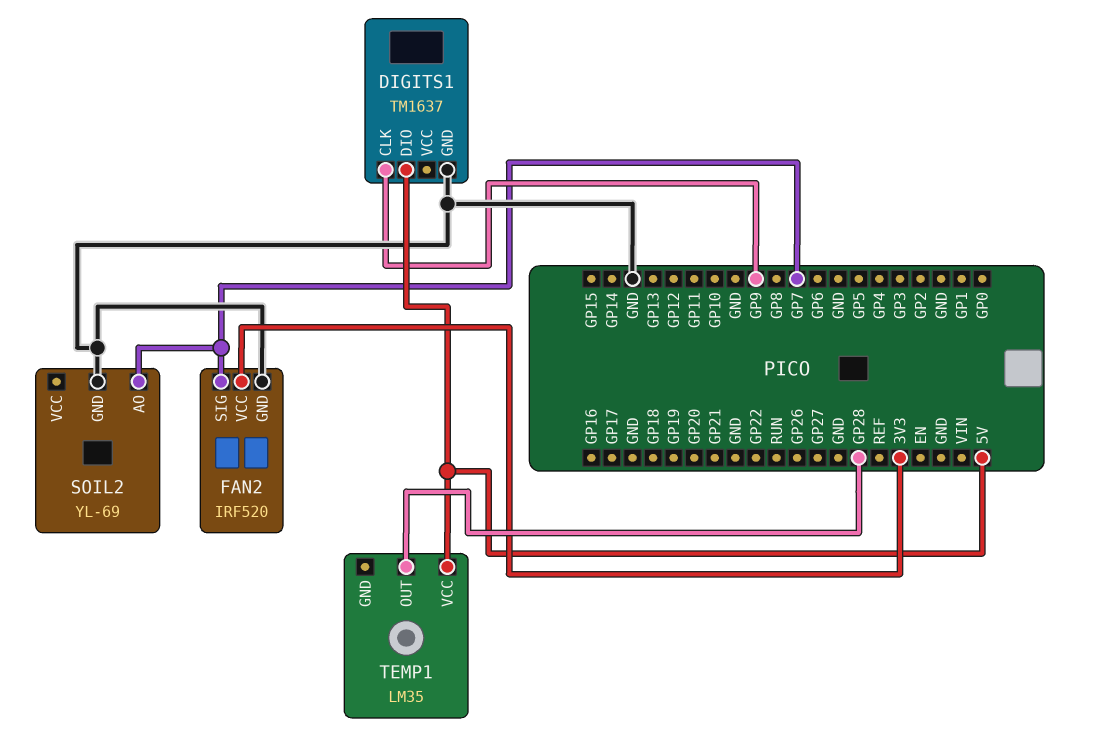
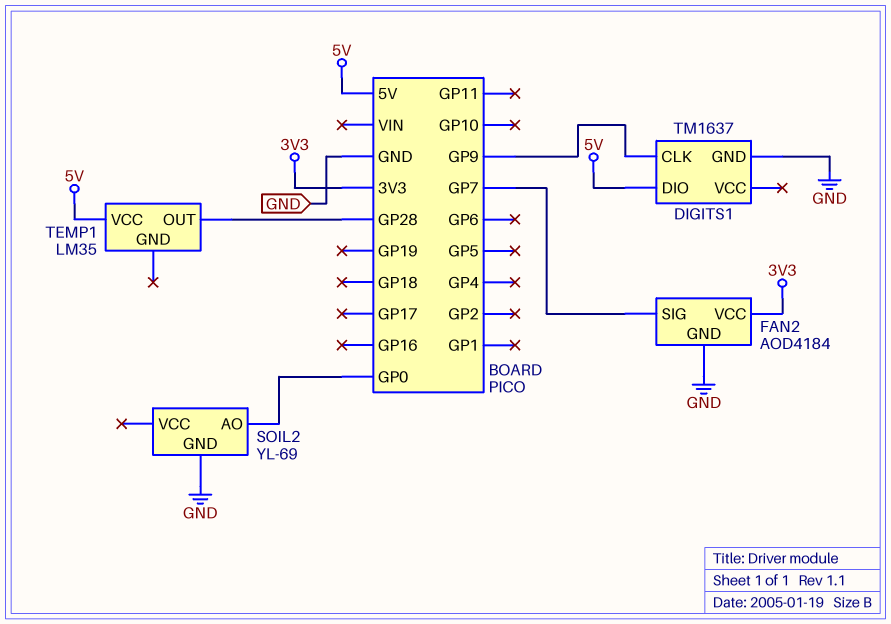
FAN2: IRF520 -> AOD4184
SOIL2 pin AO: GP7 -> GP0

